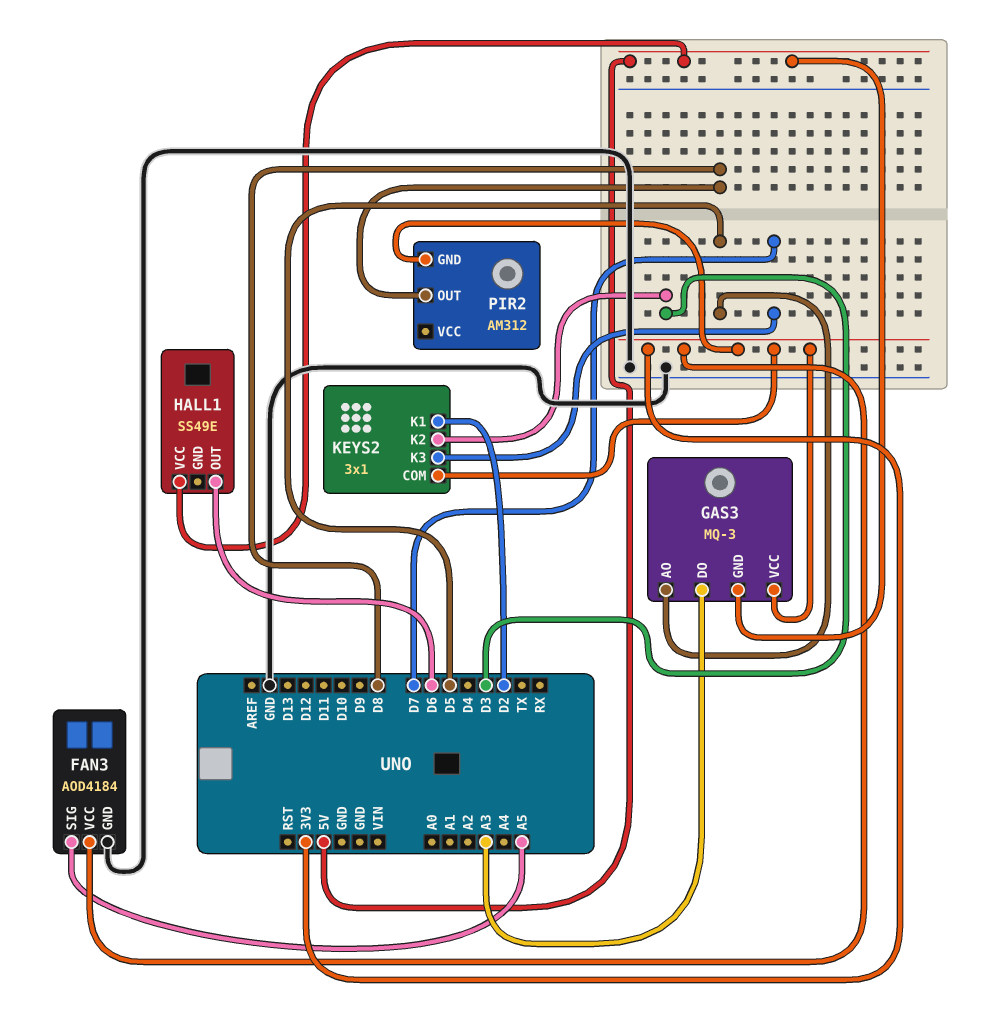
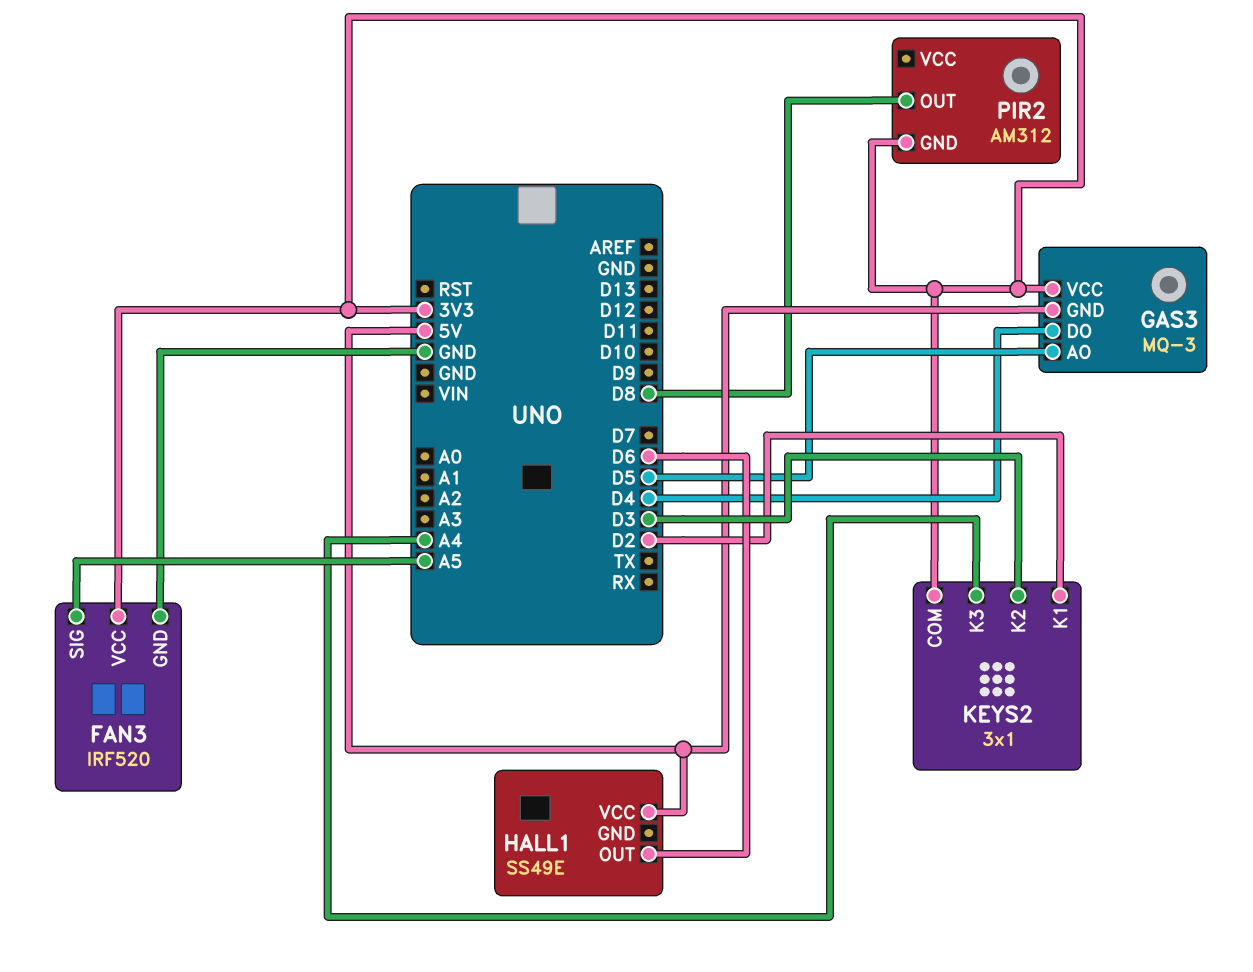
FAN3: AOD4184 -> IRF520
GAS3 pin DO: A3 -> D4
KEYS2 pin K3: D7 -> A4

